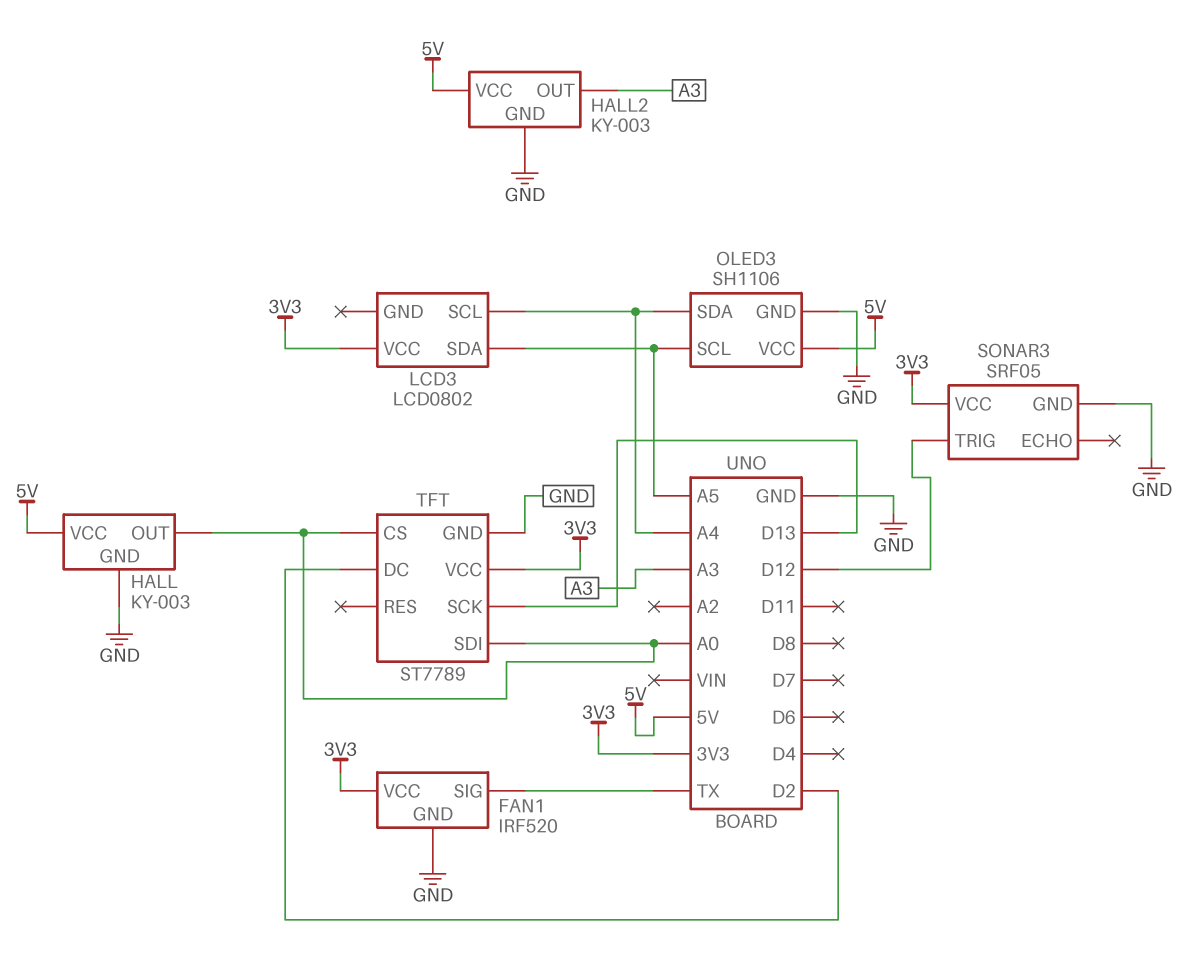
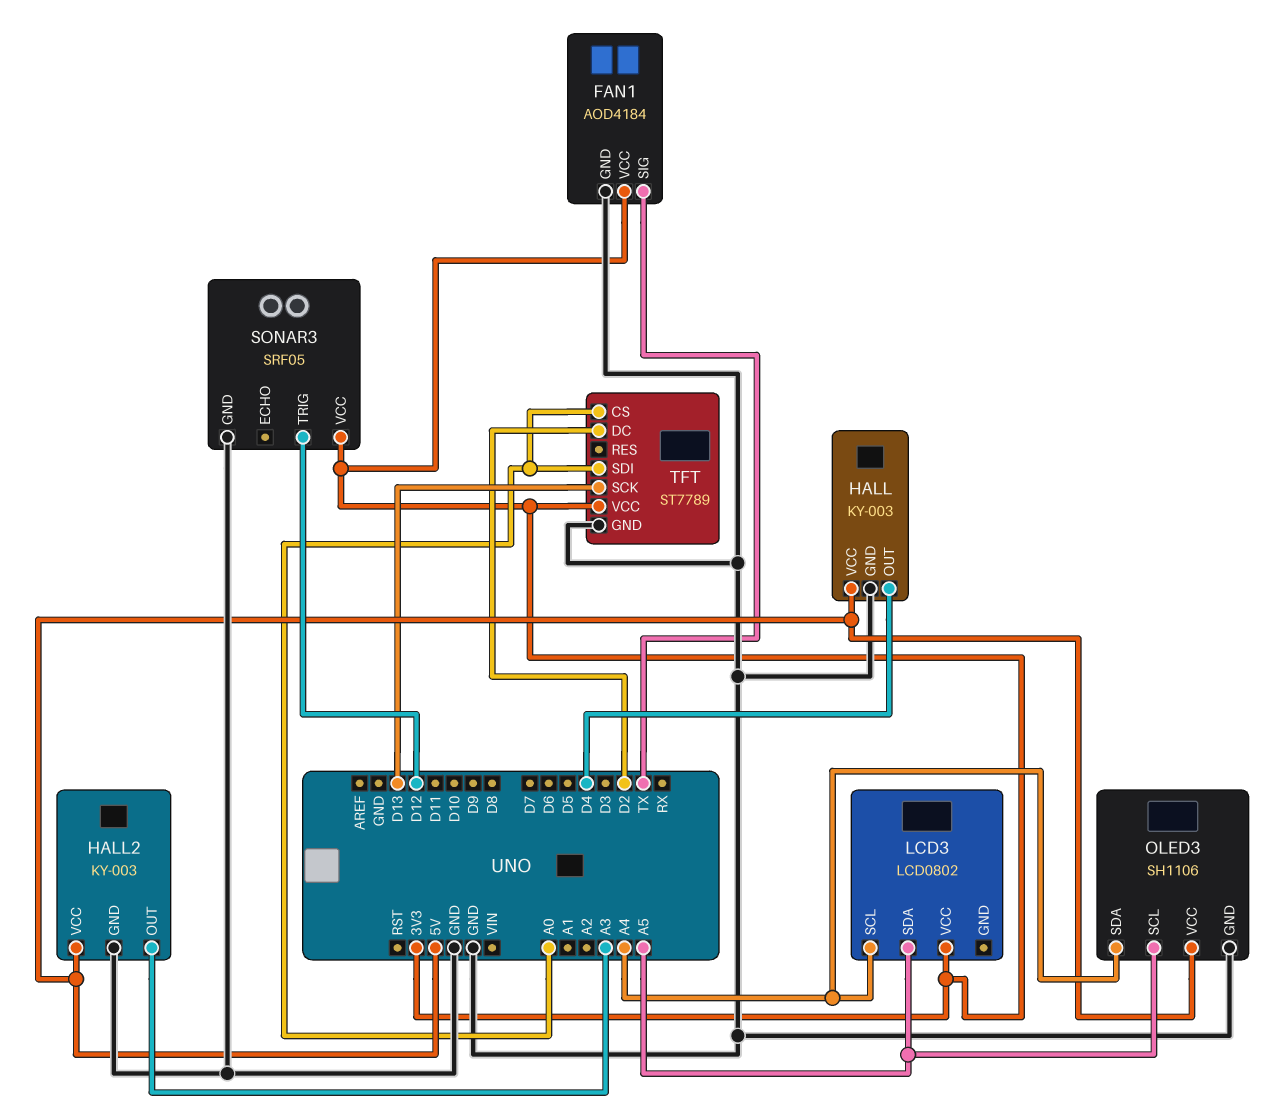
FAN1: IRF520 -> AOD4184
HALL pin OUT: A0 -> D4

